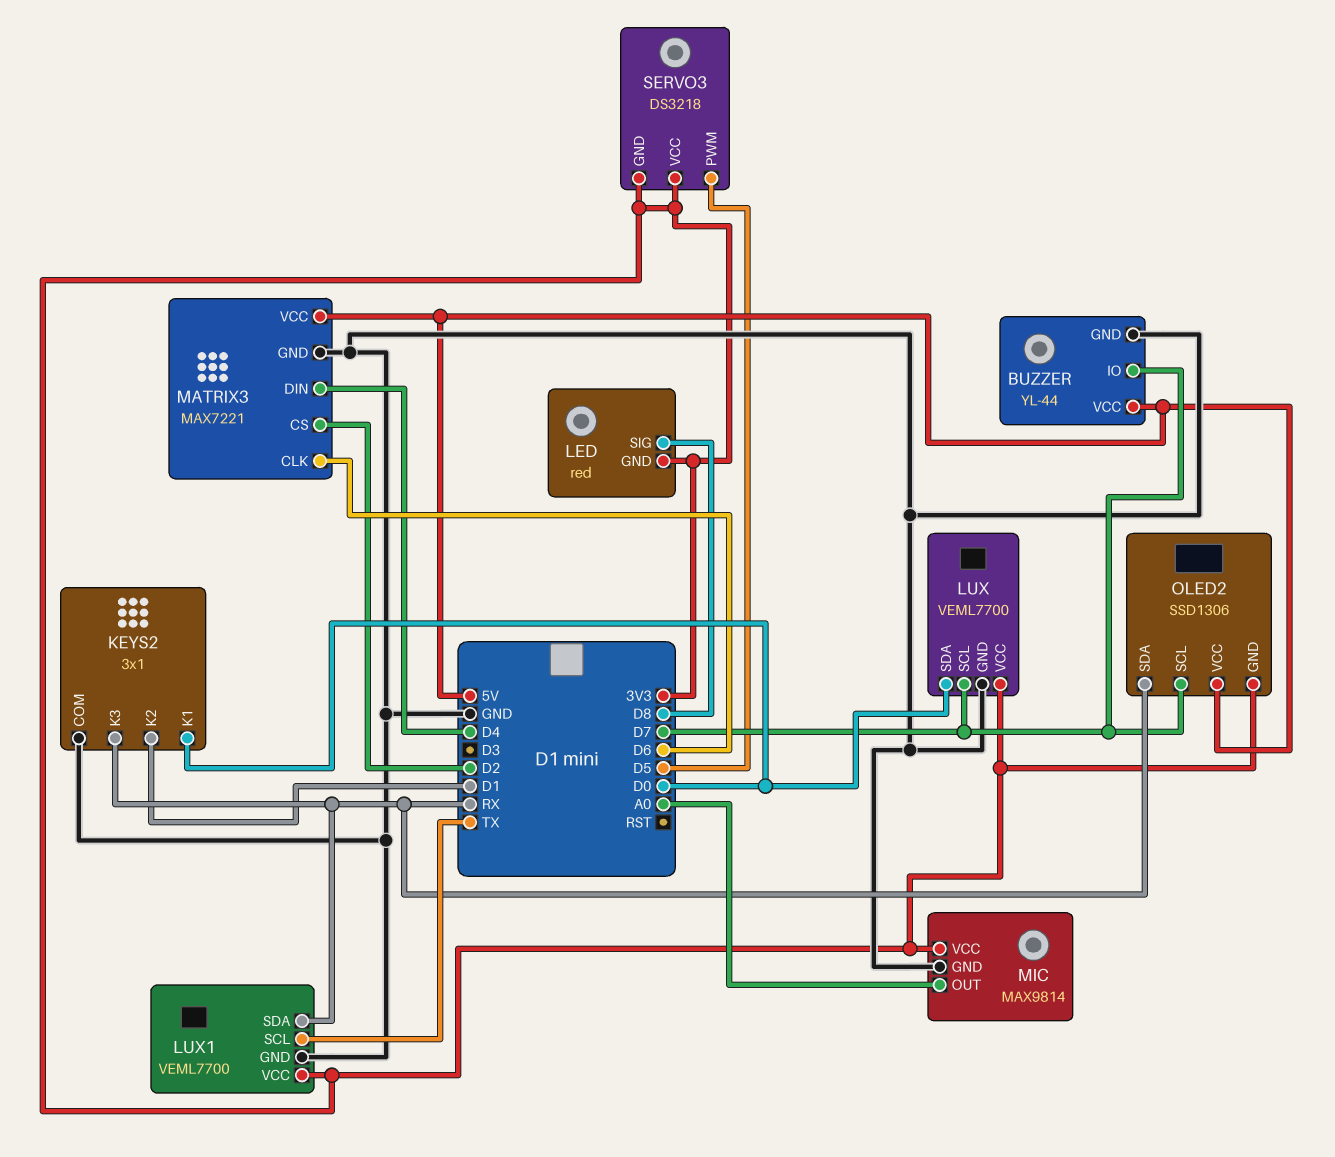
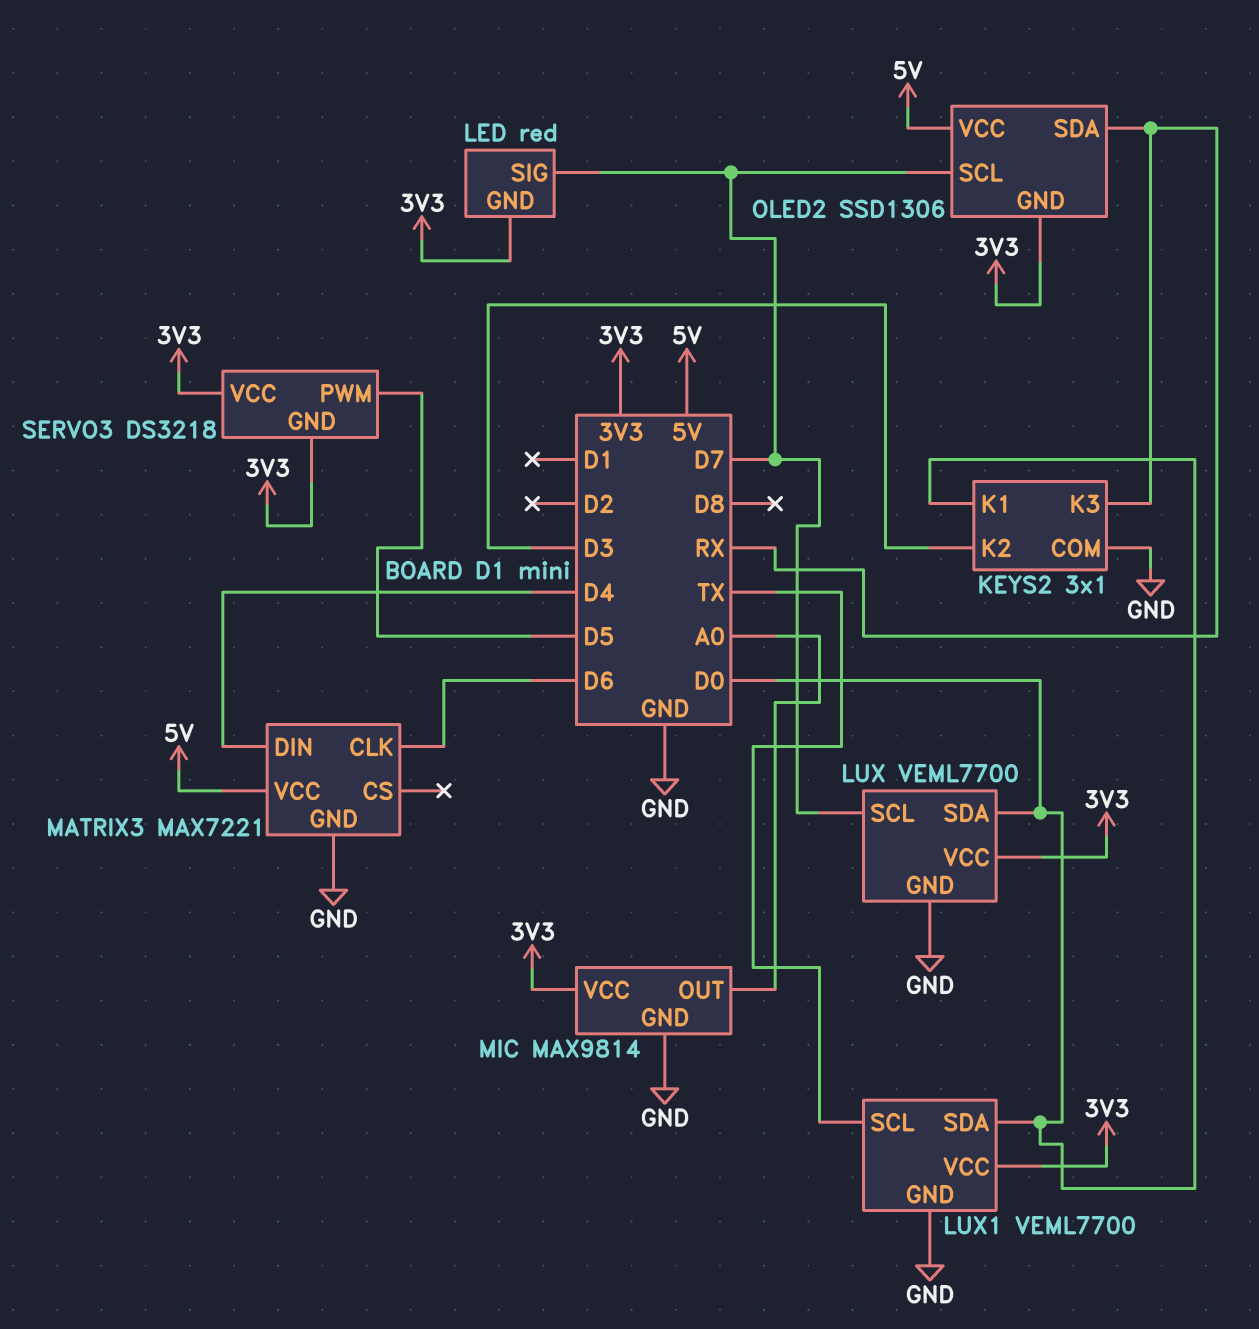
BUZZER: YL-44 -> none
BUZZER pin GND: GND -> none
BUZZER pin IO: D7 -> none
BUZZER pin VCC: 5V -> none
KEYS2 pin K2: D1 -> D3
LED pin SIG: D8 -> D7
LUX1 pin SDA: RX -> D0
MATRIX3 pin CS: D2 -> none

